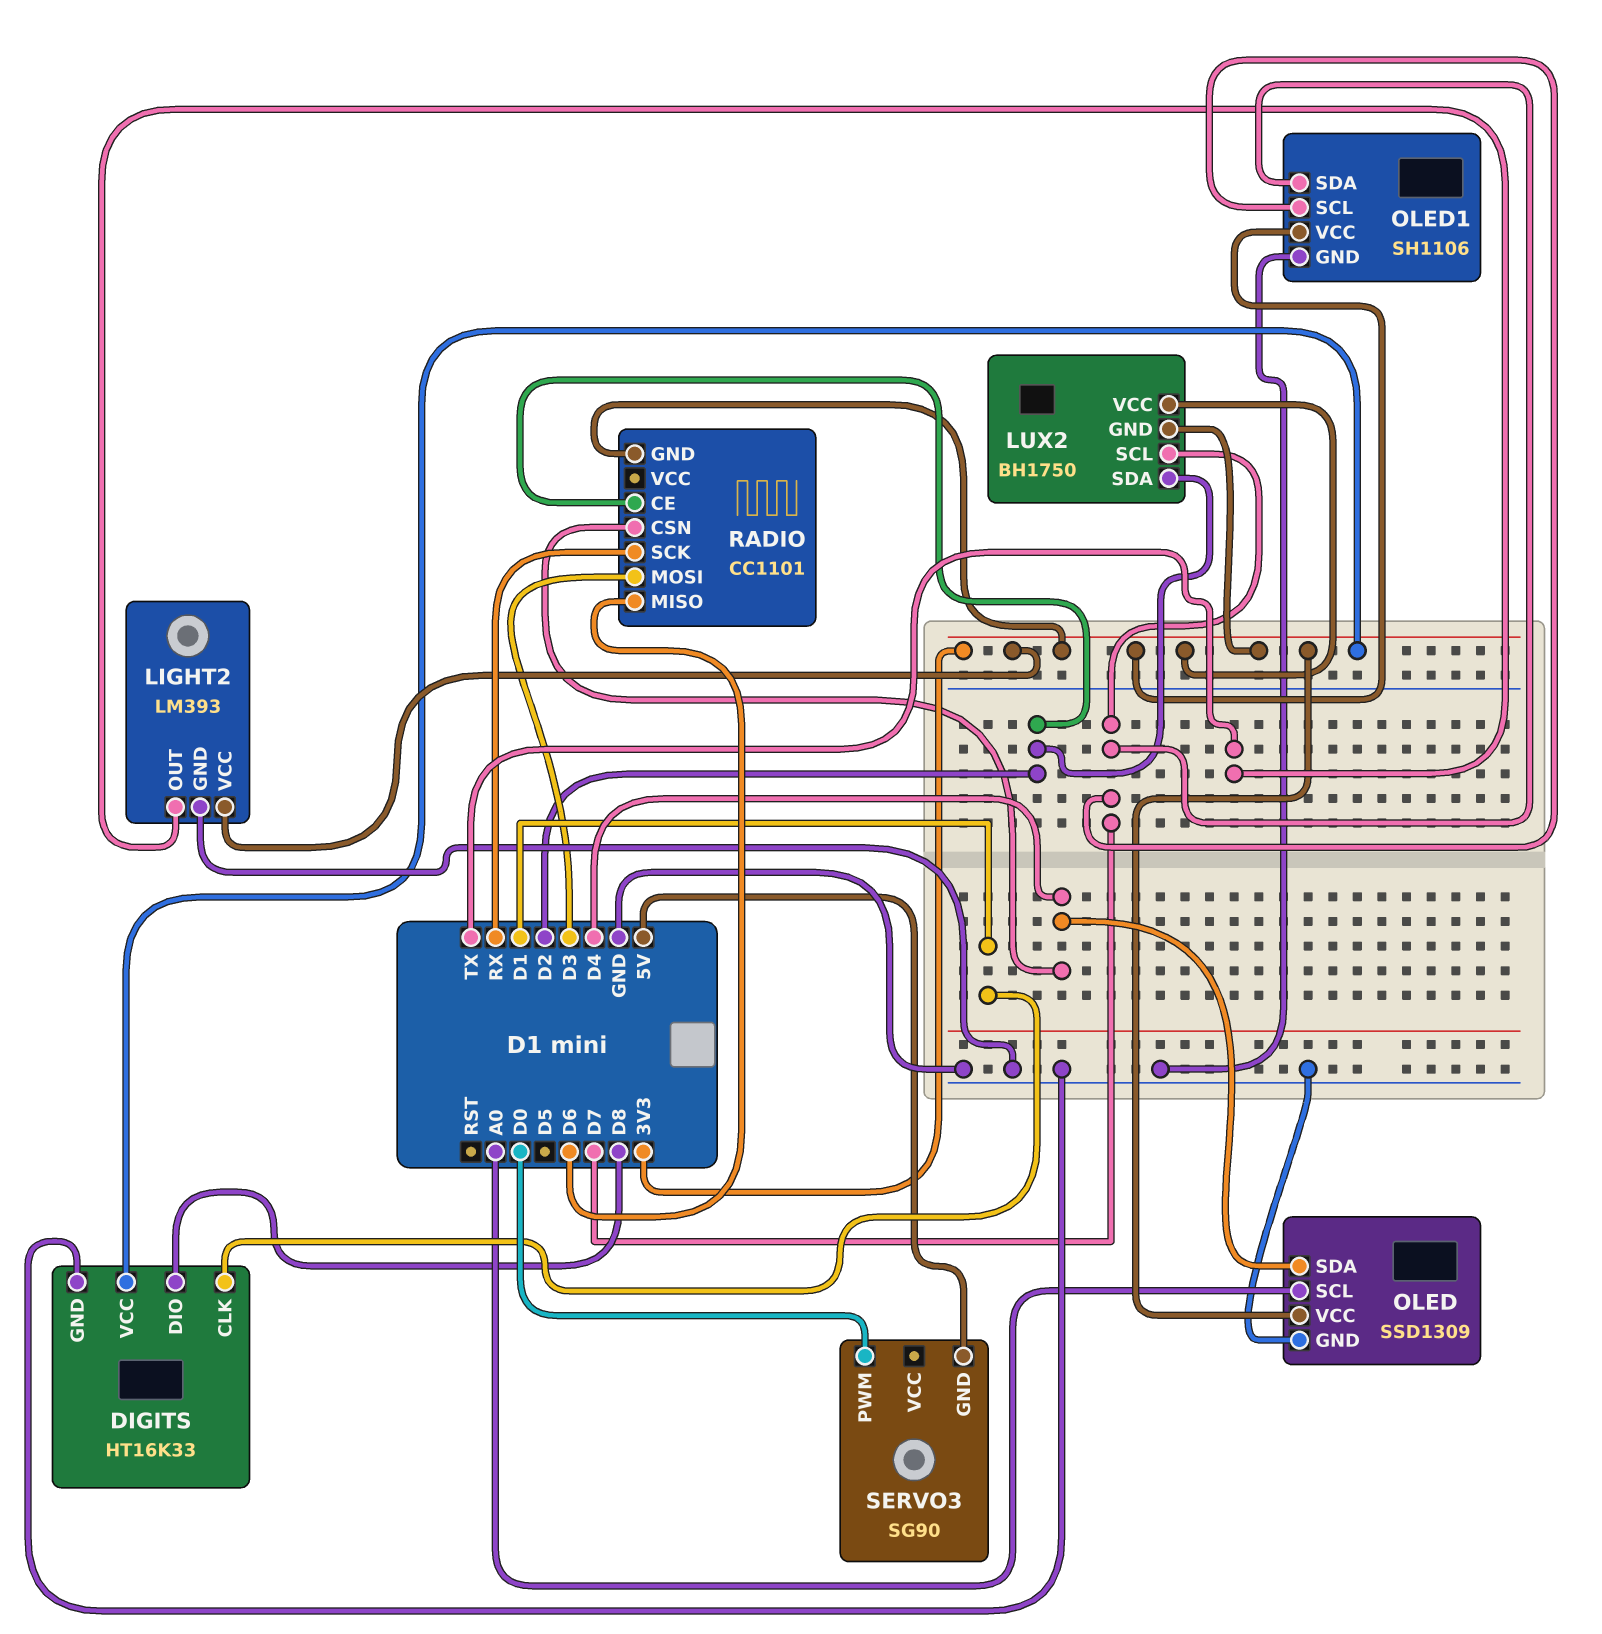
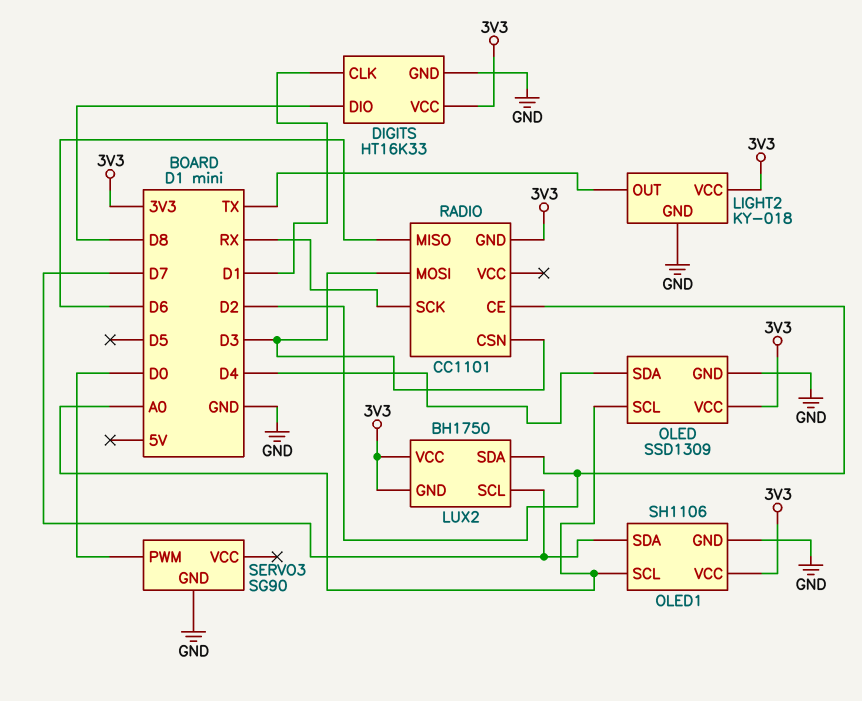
LIGHT2: LM393 -> KY-018
OLED1 pin SCL: D7 -> A0
RADIO pin CSN: D4 -> D3
SERVO3 pin GND: 5V -> GND

